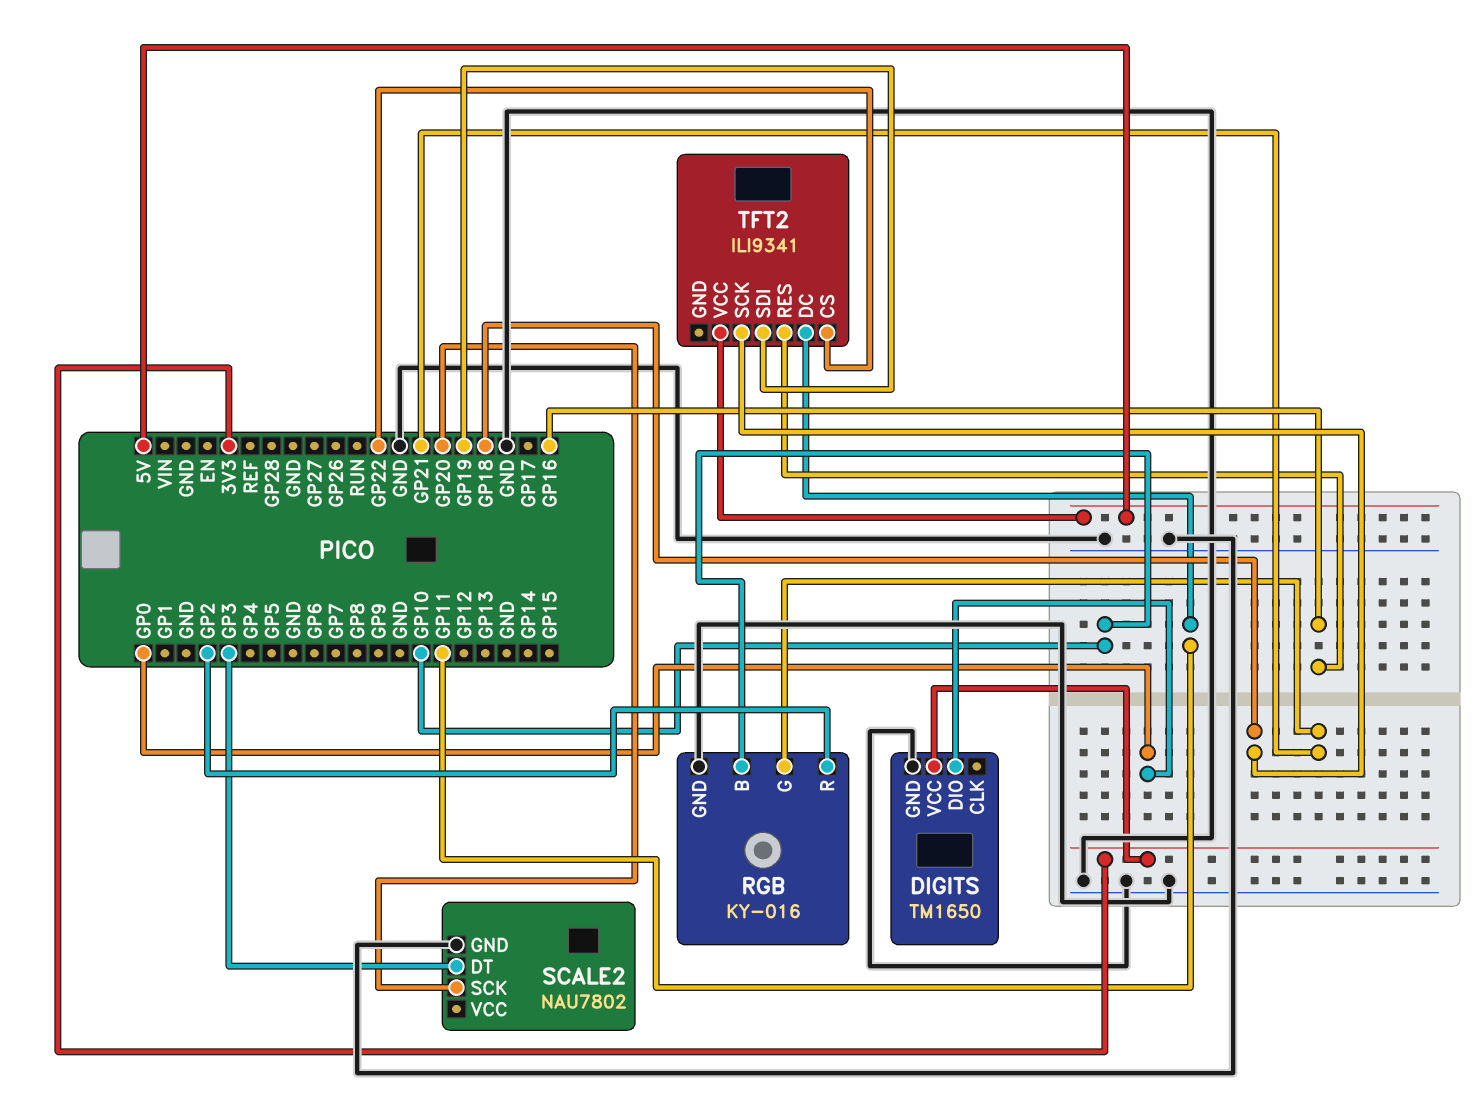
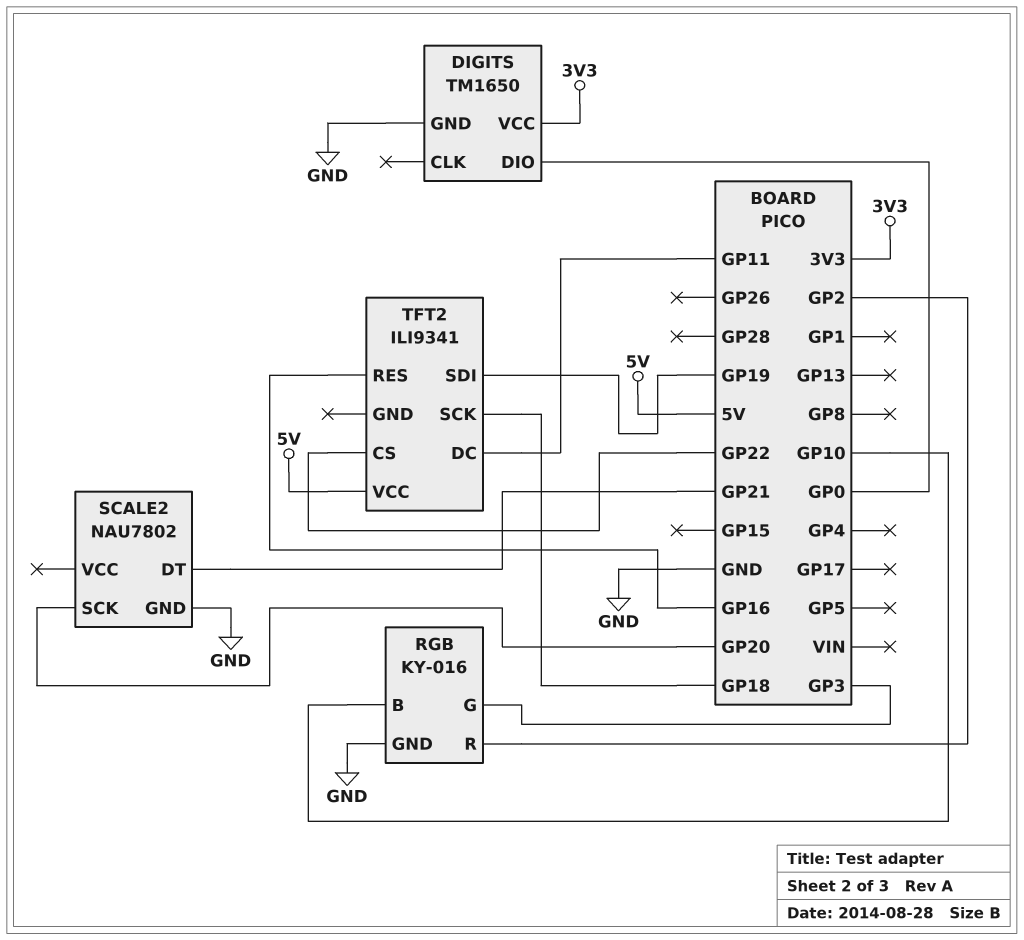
RGB pin G: GP21 -> GP3
SCALE2 pin DT: GP3 -> GP21

